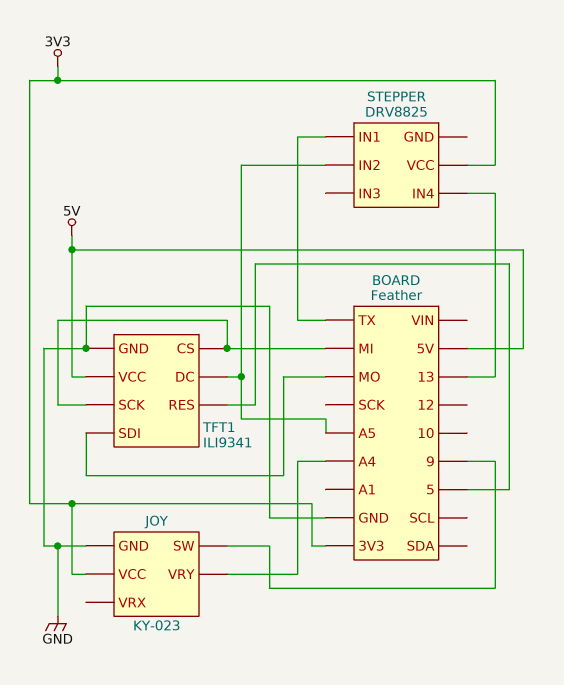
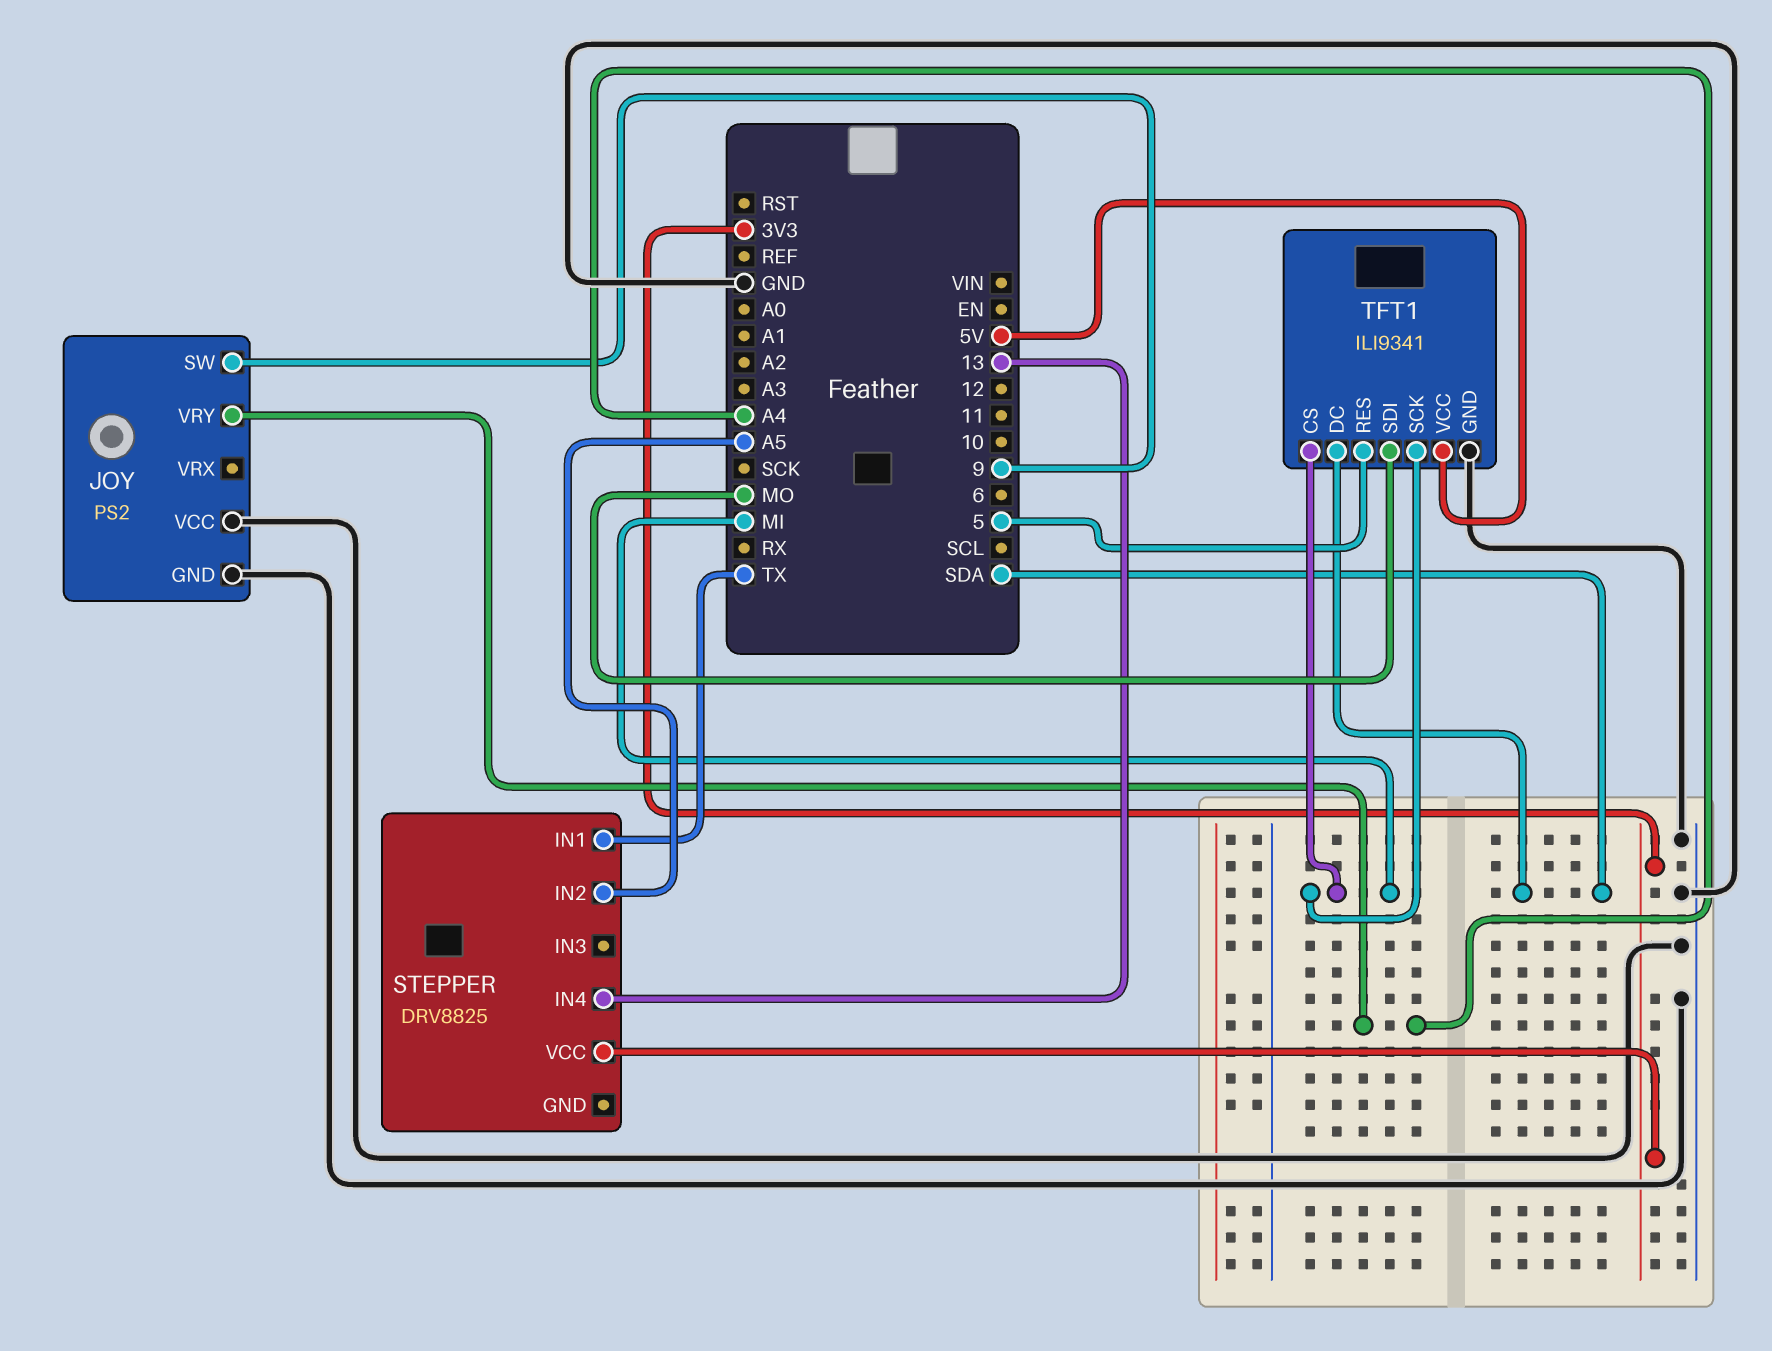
JOY: KY-023 -> PS2
JOY pin VCC: 3V3 -> GND
TFT1 pin DC: A5 -> SDA

